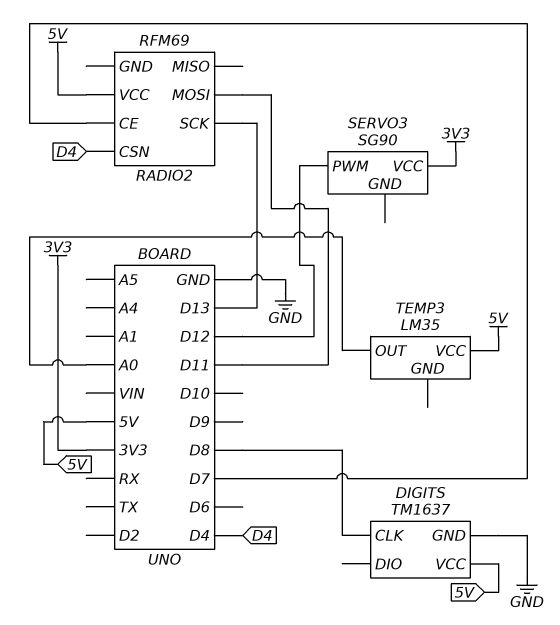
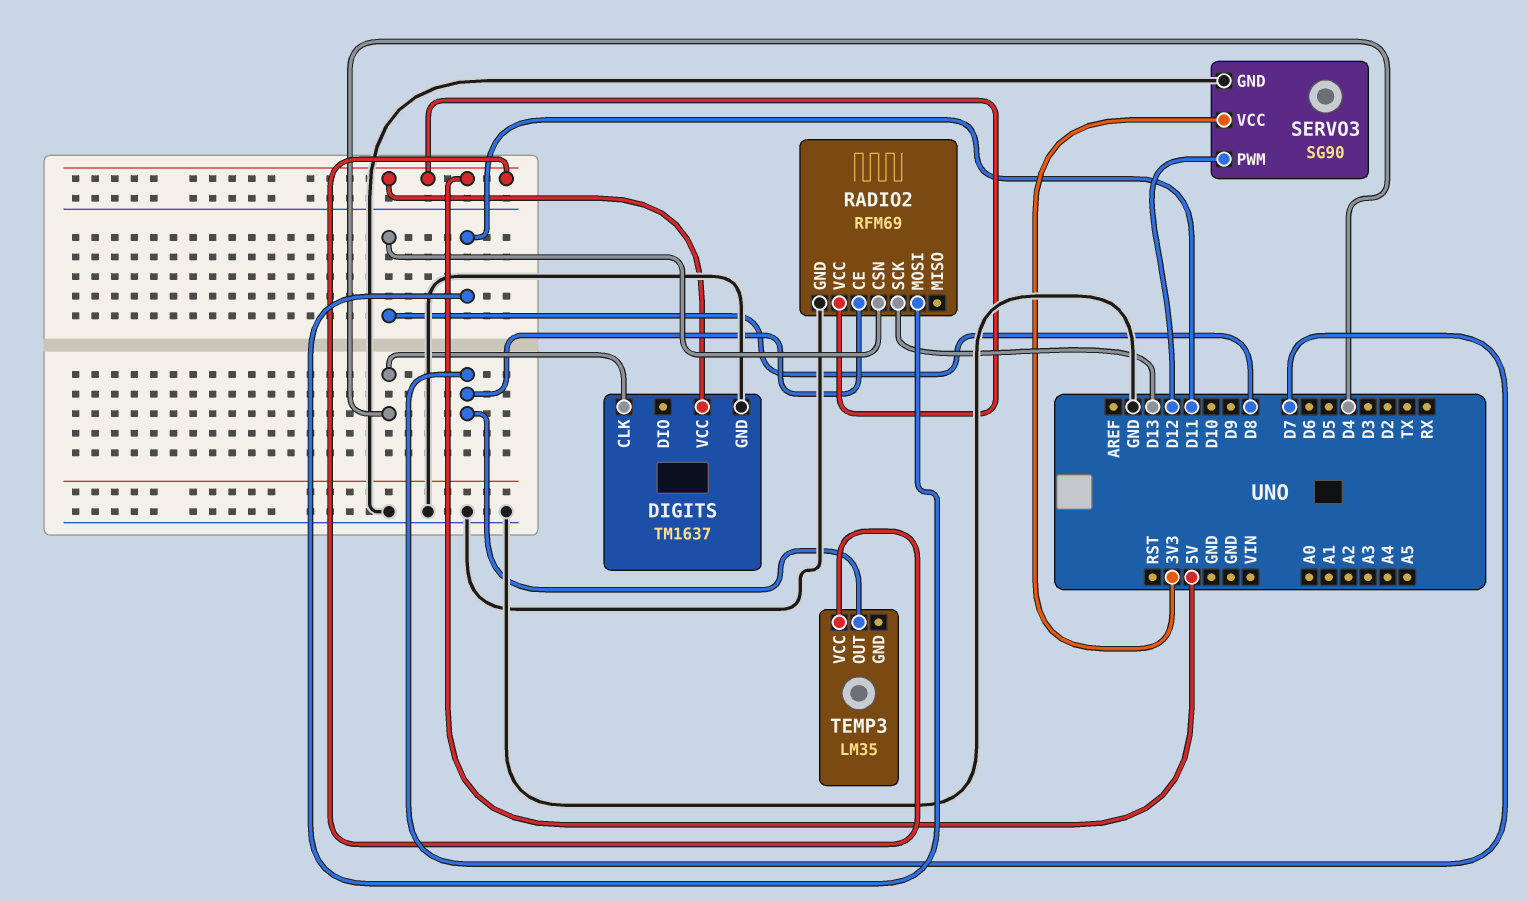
DIGITS pin CLK: D8 -> D4
RADIO2 pin CSN: D4 -> D8
RADIO2 pin GND: none -> GND
SERVO3 pin GND: none -> GND
TEMP3 pin OUT: A0 -> D7

